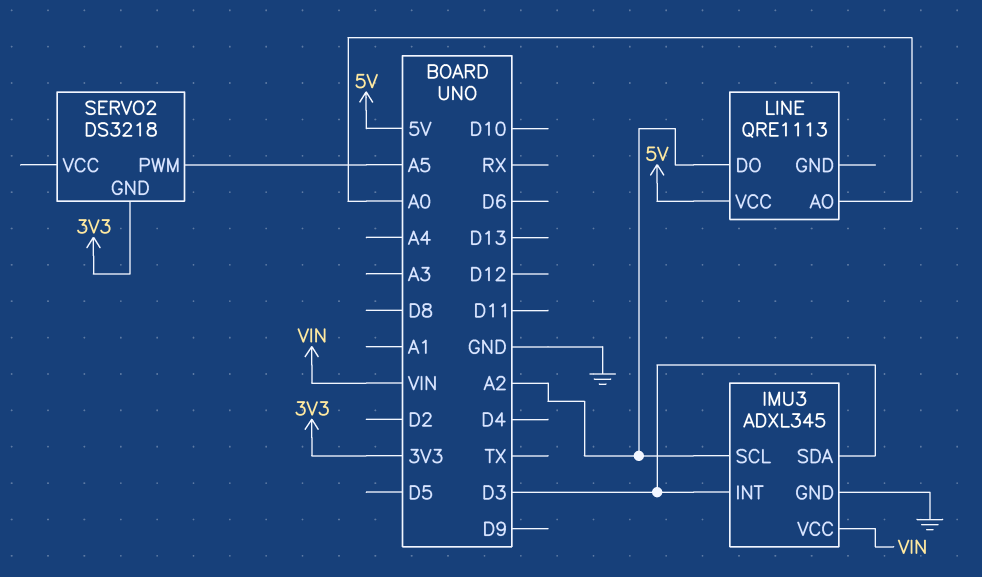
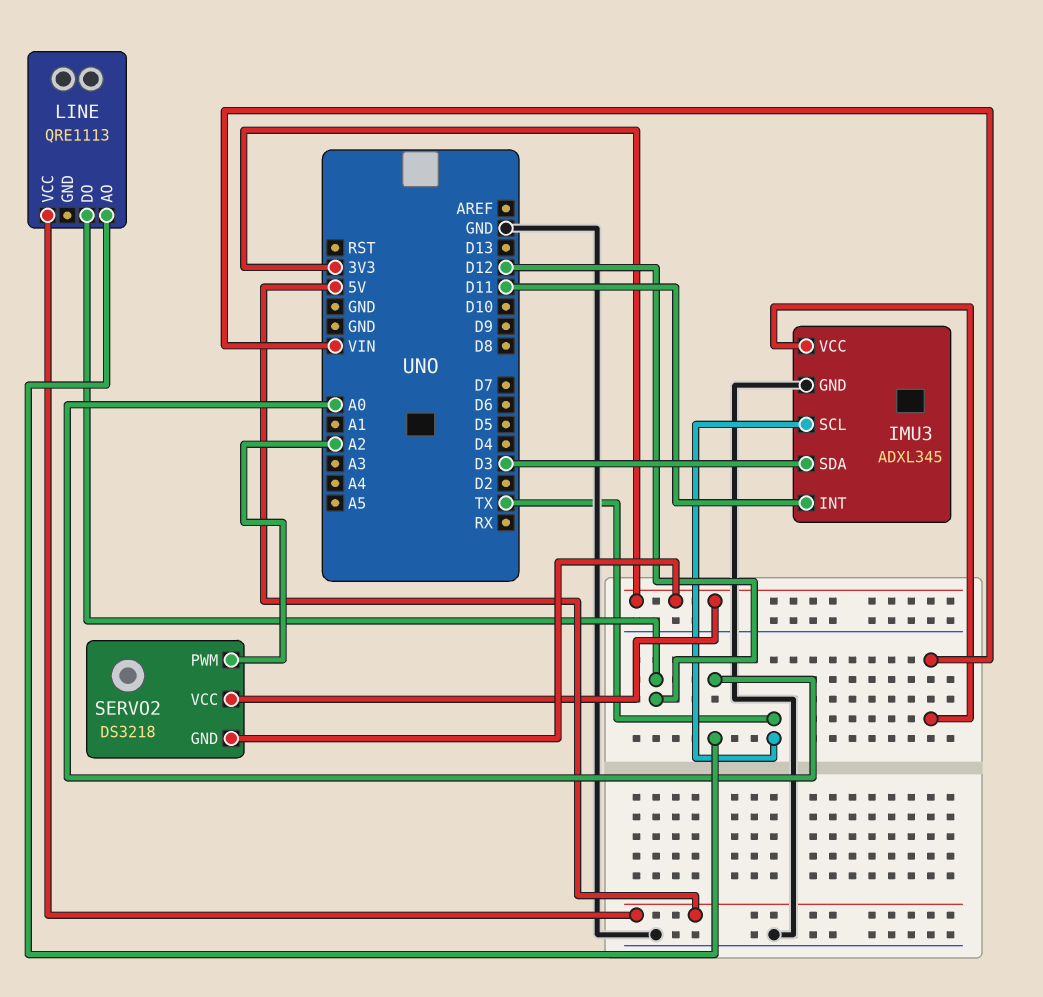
IMU3 pin INT: D3 -> D11
IMU3 pin SCL: A2 -> TX
LINE pin DO: A2 -> D12
SERVO2 pin PWM: A5 -> A2
SERVO2 pin VCC: none -> 3V3

